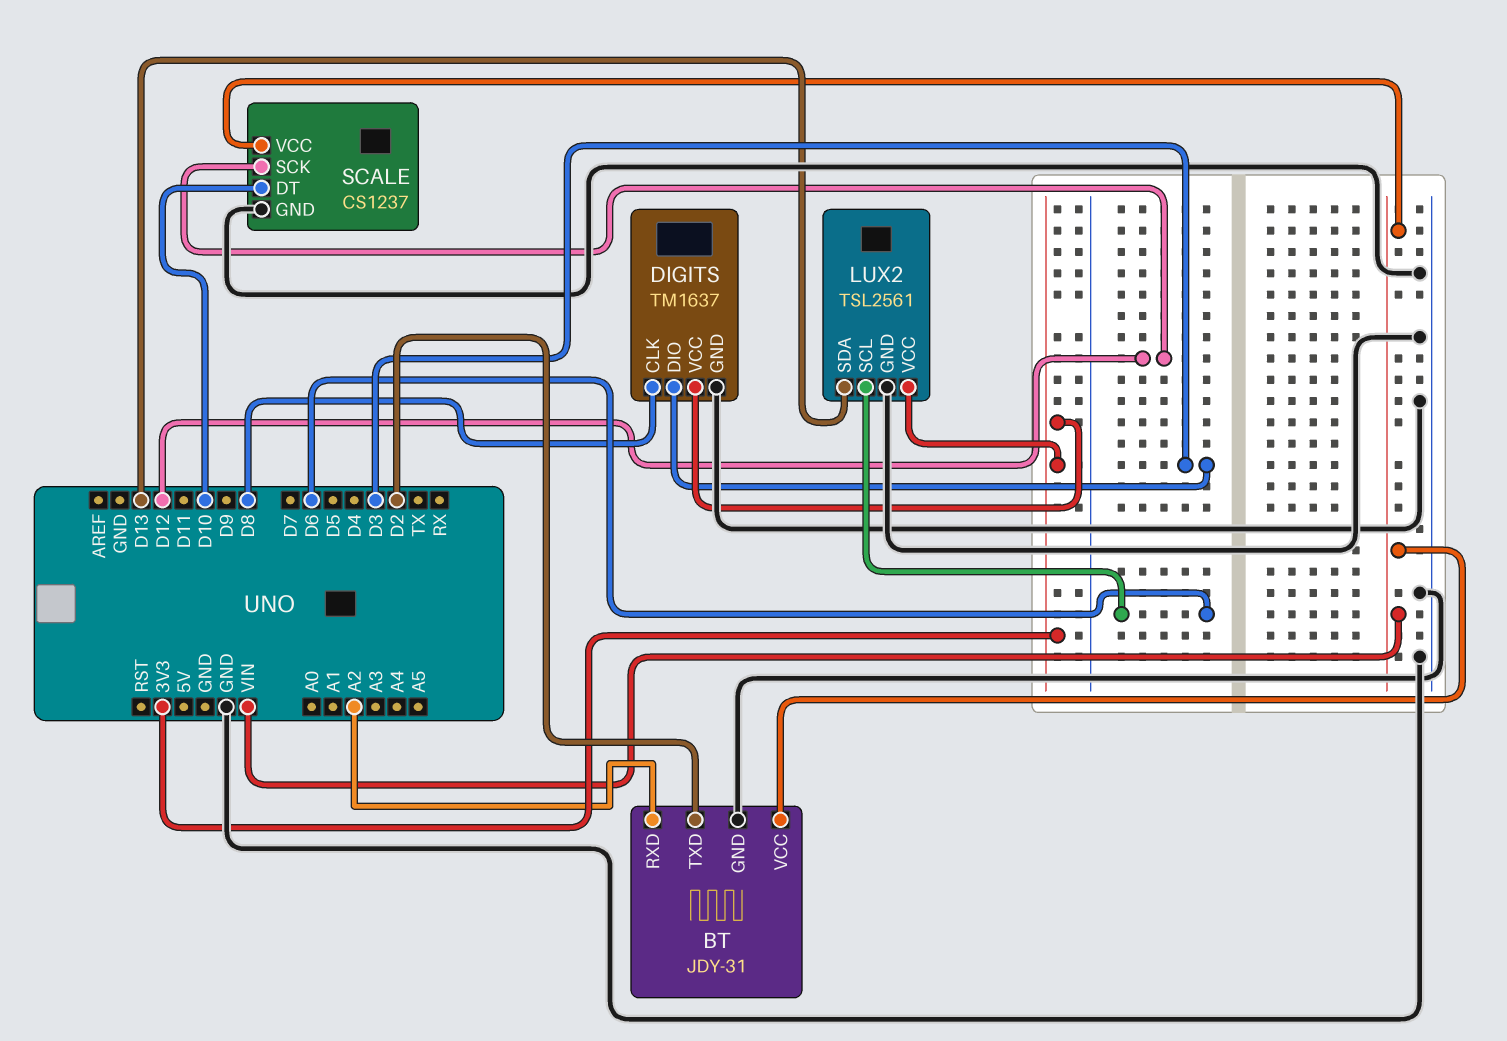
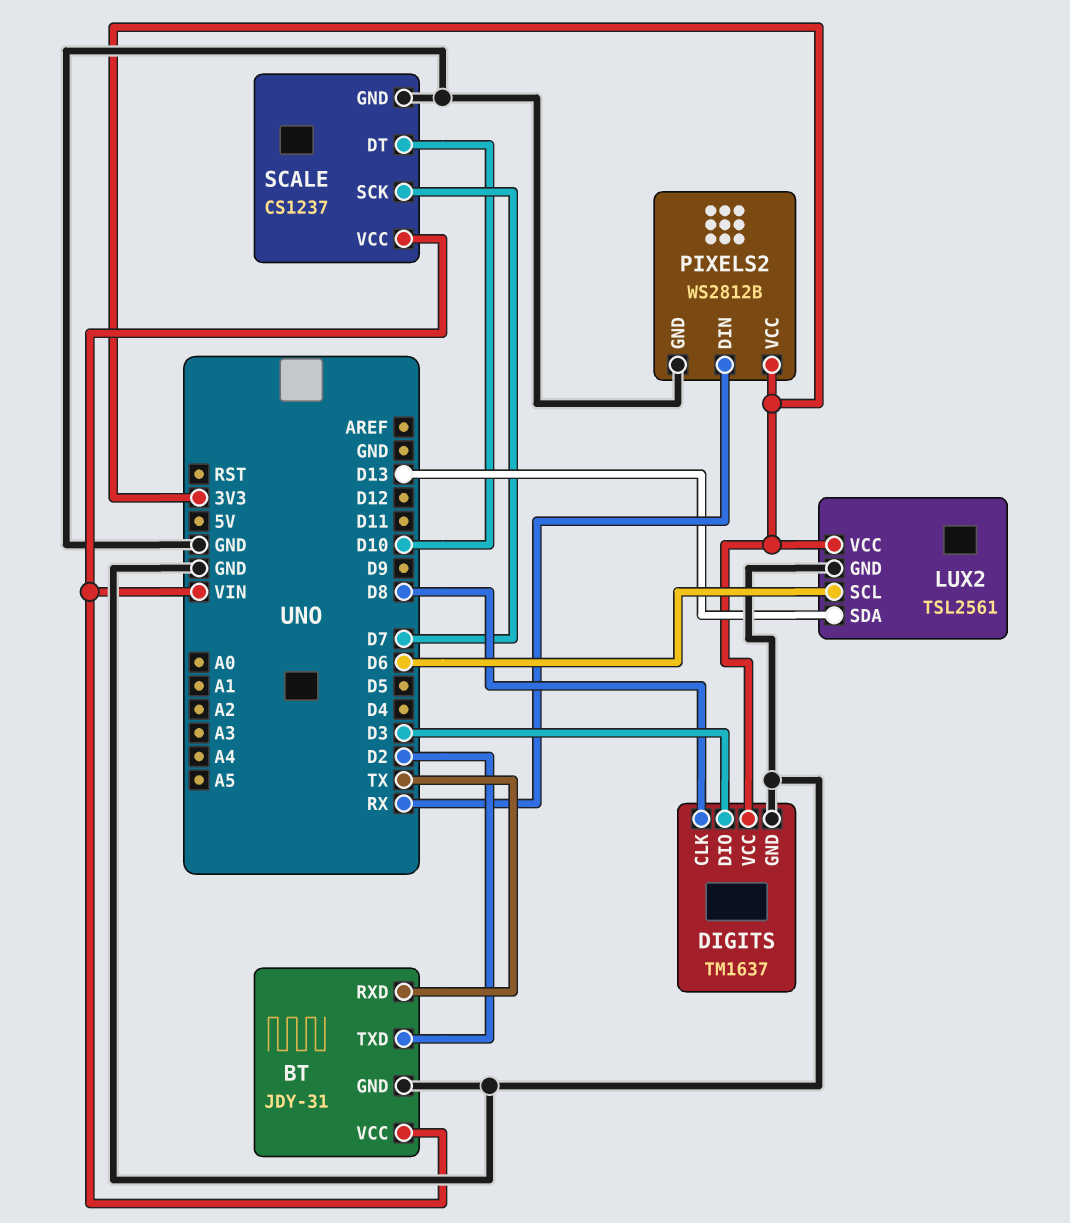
BT pin RXD: A2 -> TX
PIXELS2: none -> WS2812B
PIXELS2 pin DIN: none -> RX
PIXELS2 pin GND: none -> GND
PIXELS2 pin VCC: none -> 3V3
SCALE pin SCK: D12 -> D7

